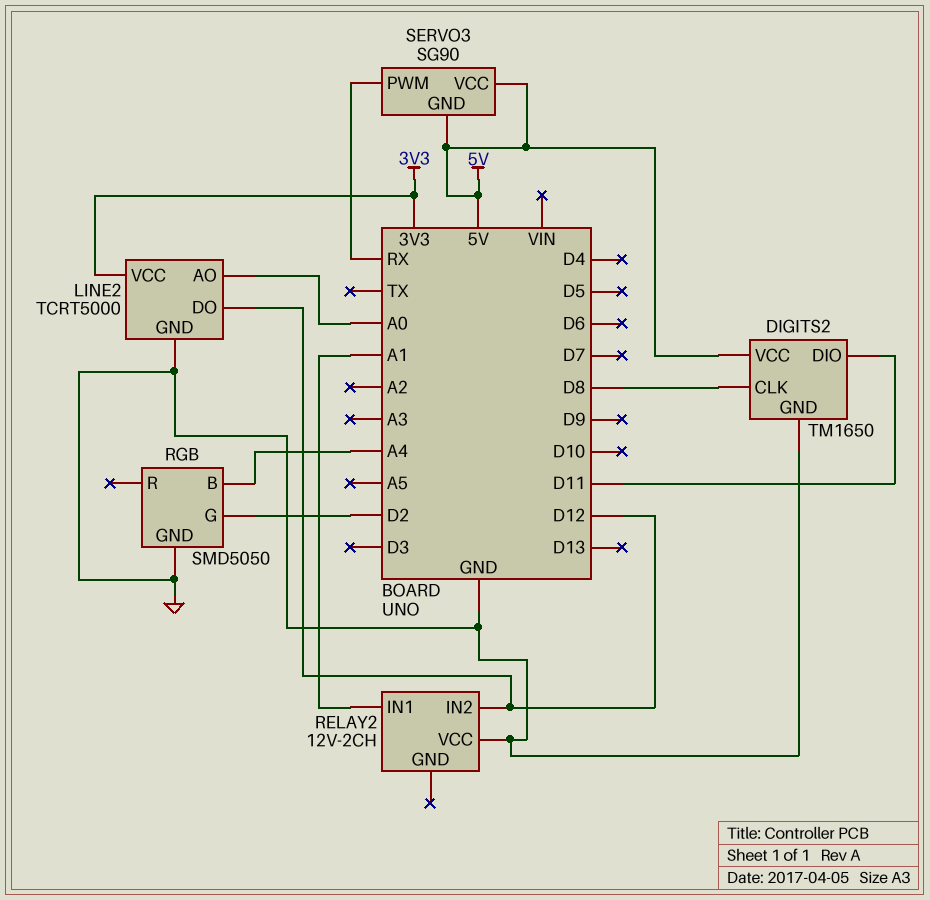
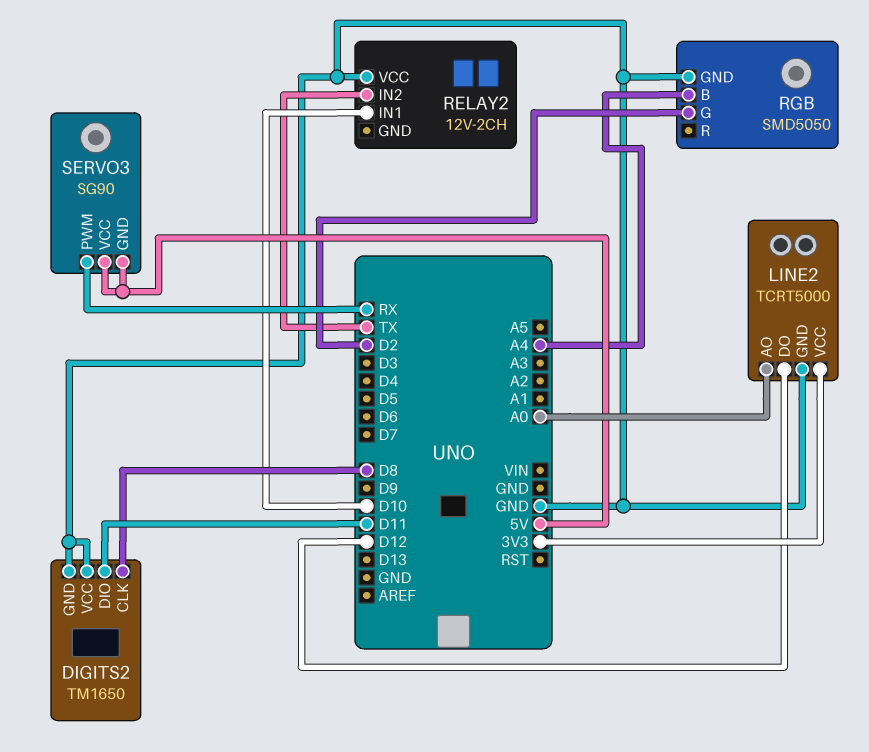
DIGITS2 pin VCC: 5V -> GND
RELAY2 pin IN1: A1 -> D10
RELAY2 pin IN2: D12 -> TX

